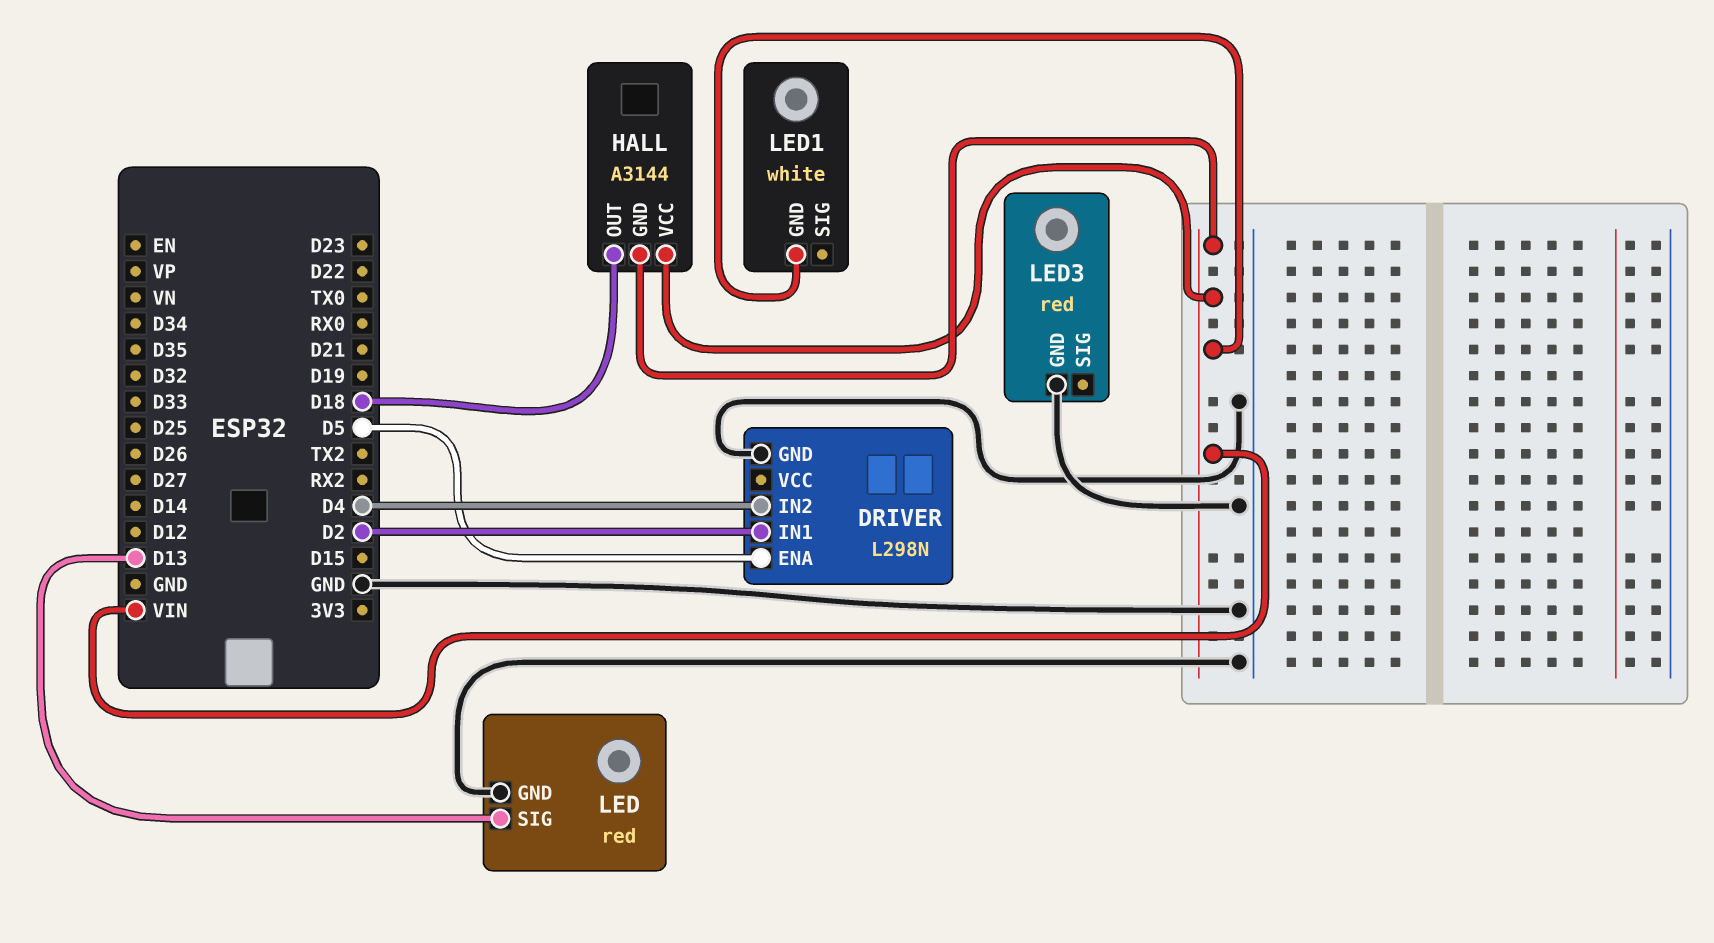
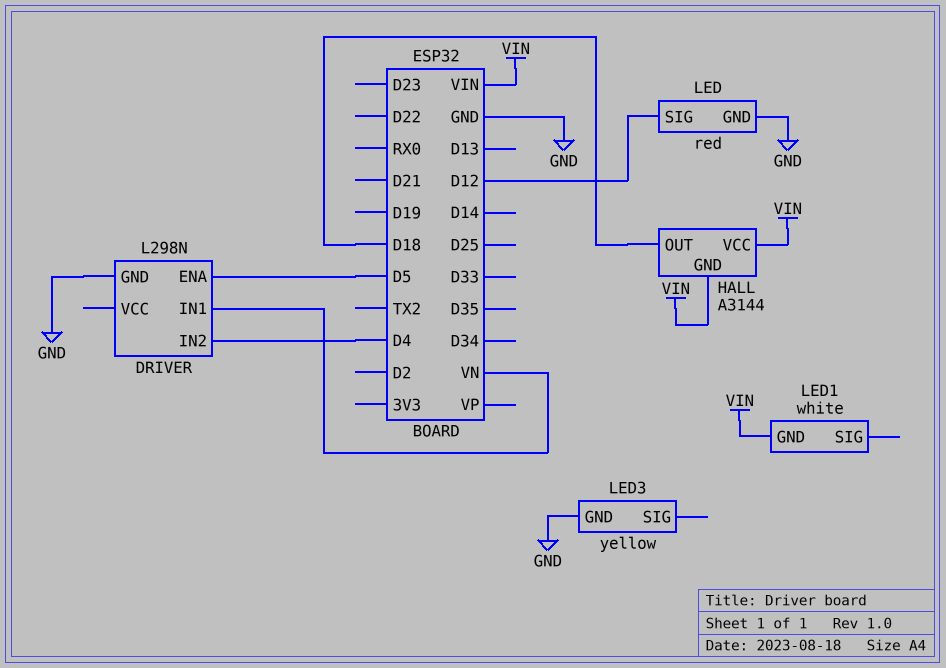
DRIVER pin IN1: D2 -> VN
LED pin SIG: D13 -> D12
LED3: red -> yellow

